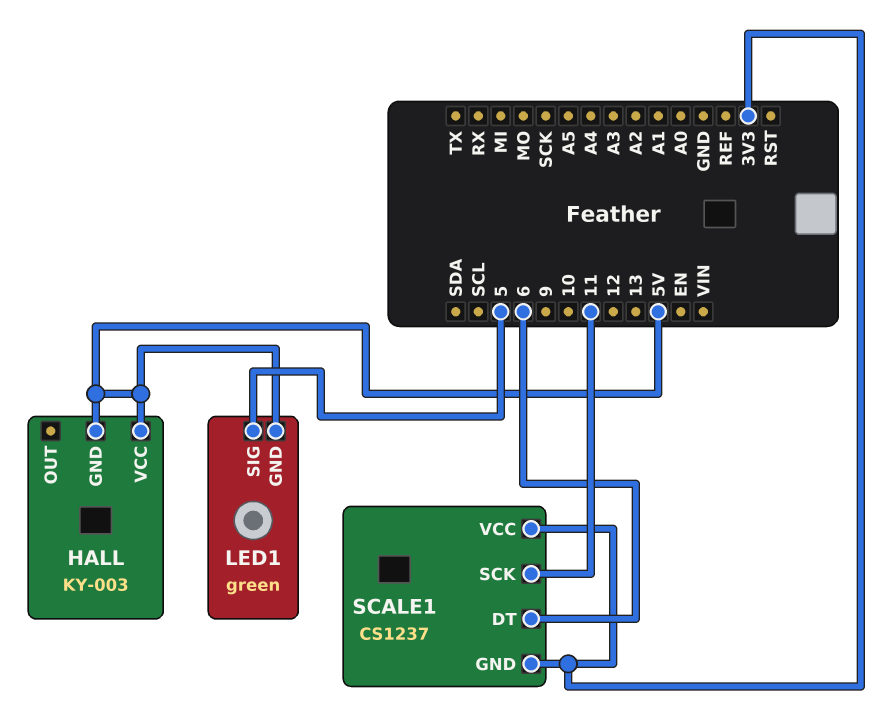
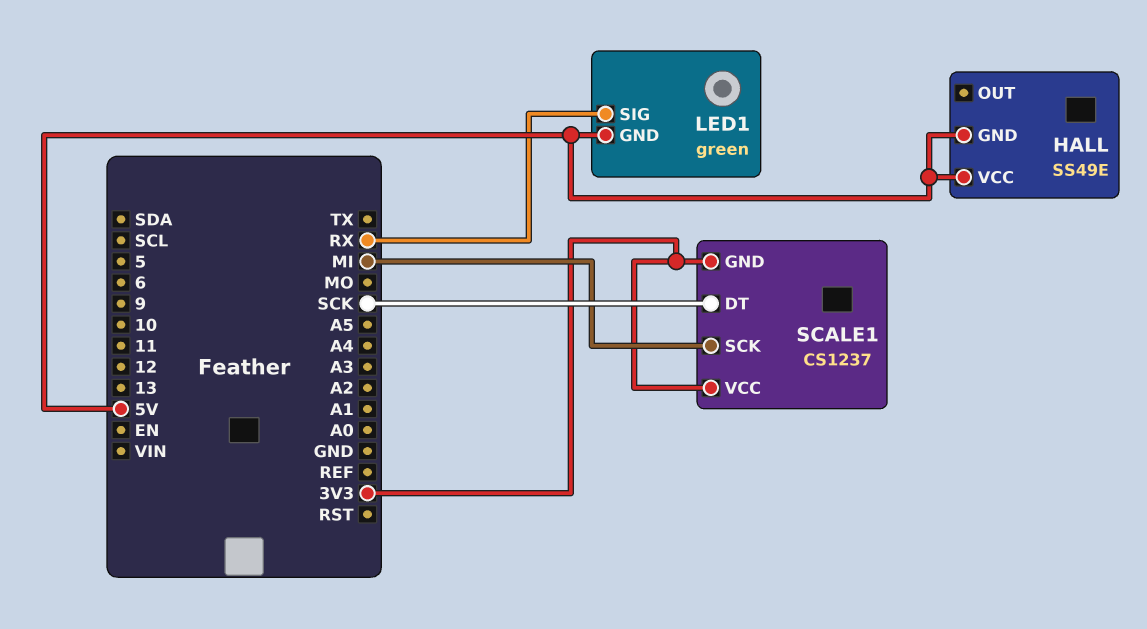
HALL: KY-003 -> SS49E
LED1 pin SIG: 5 -> RX
SCALE1 pin DT: 6 -> SCK
SCALE1 pin SCK: 11 -> MI

